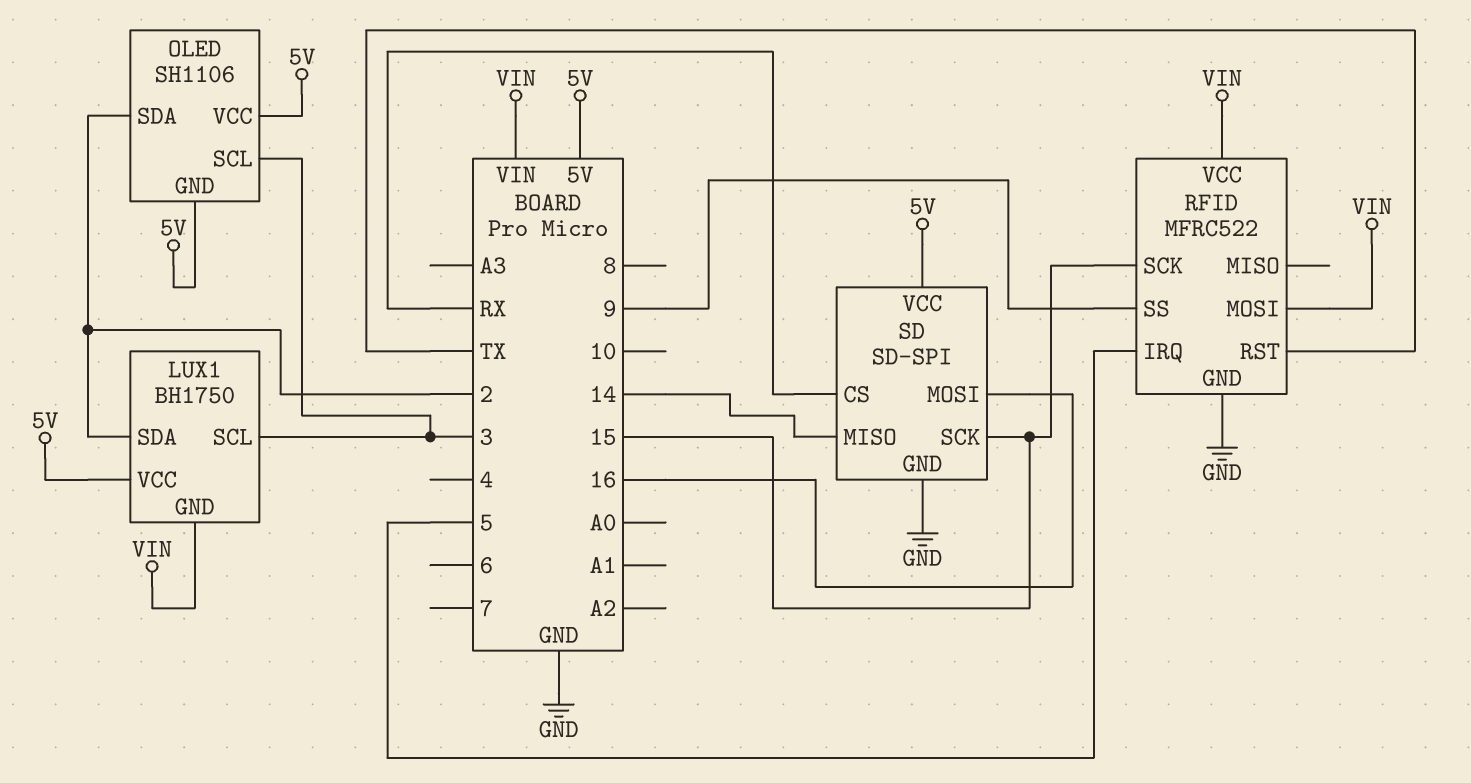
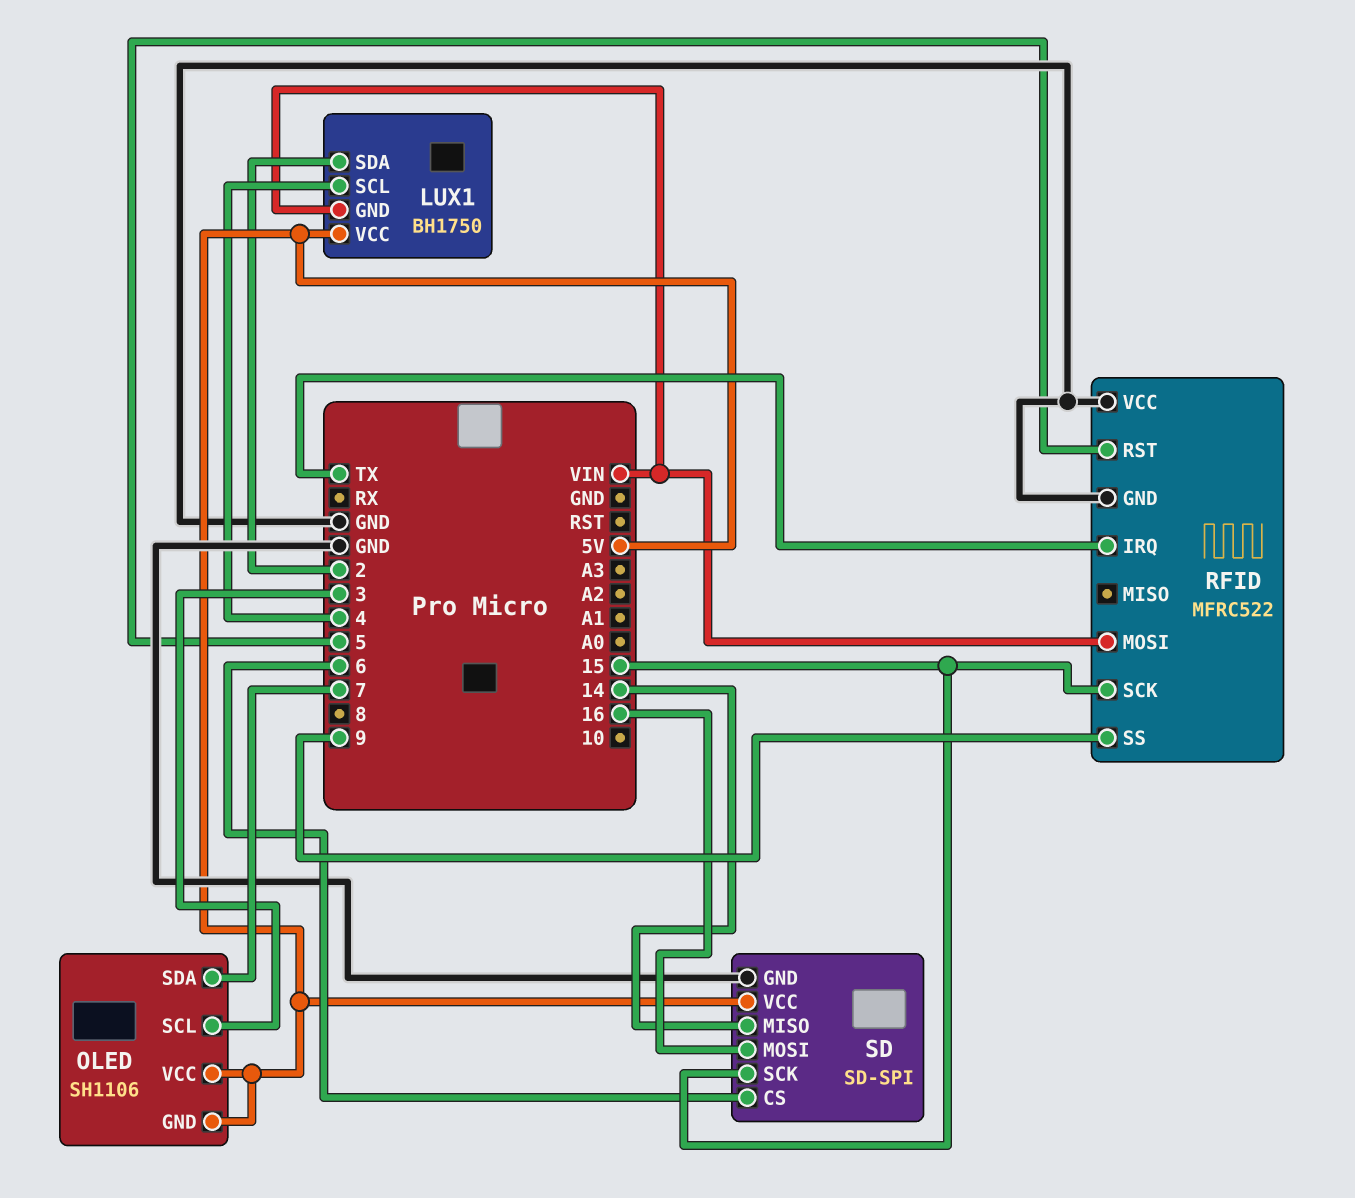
LUX1 pin SCL: 3 -> 4
OLED pin SDA: 2 -> 7
RFID pin IRQ: 5 -> TX
RFID pin RST: TX -> 5
RFID pin VCC: VIN -> GND
SD pin CS: RX -> 6

